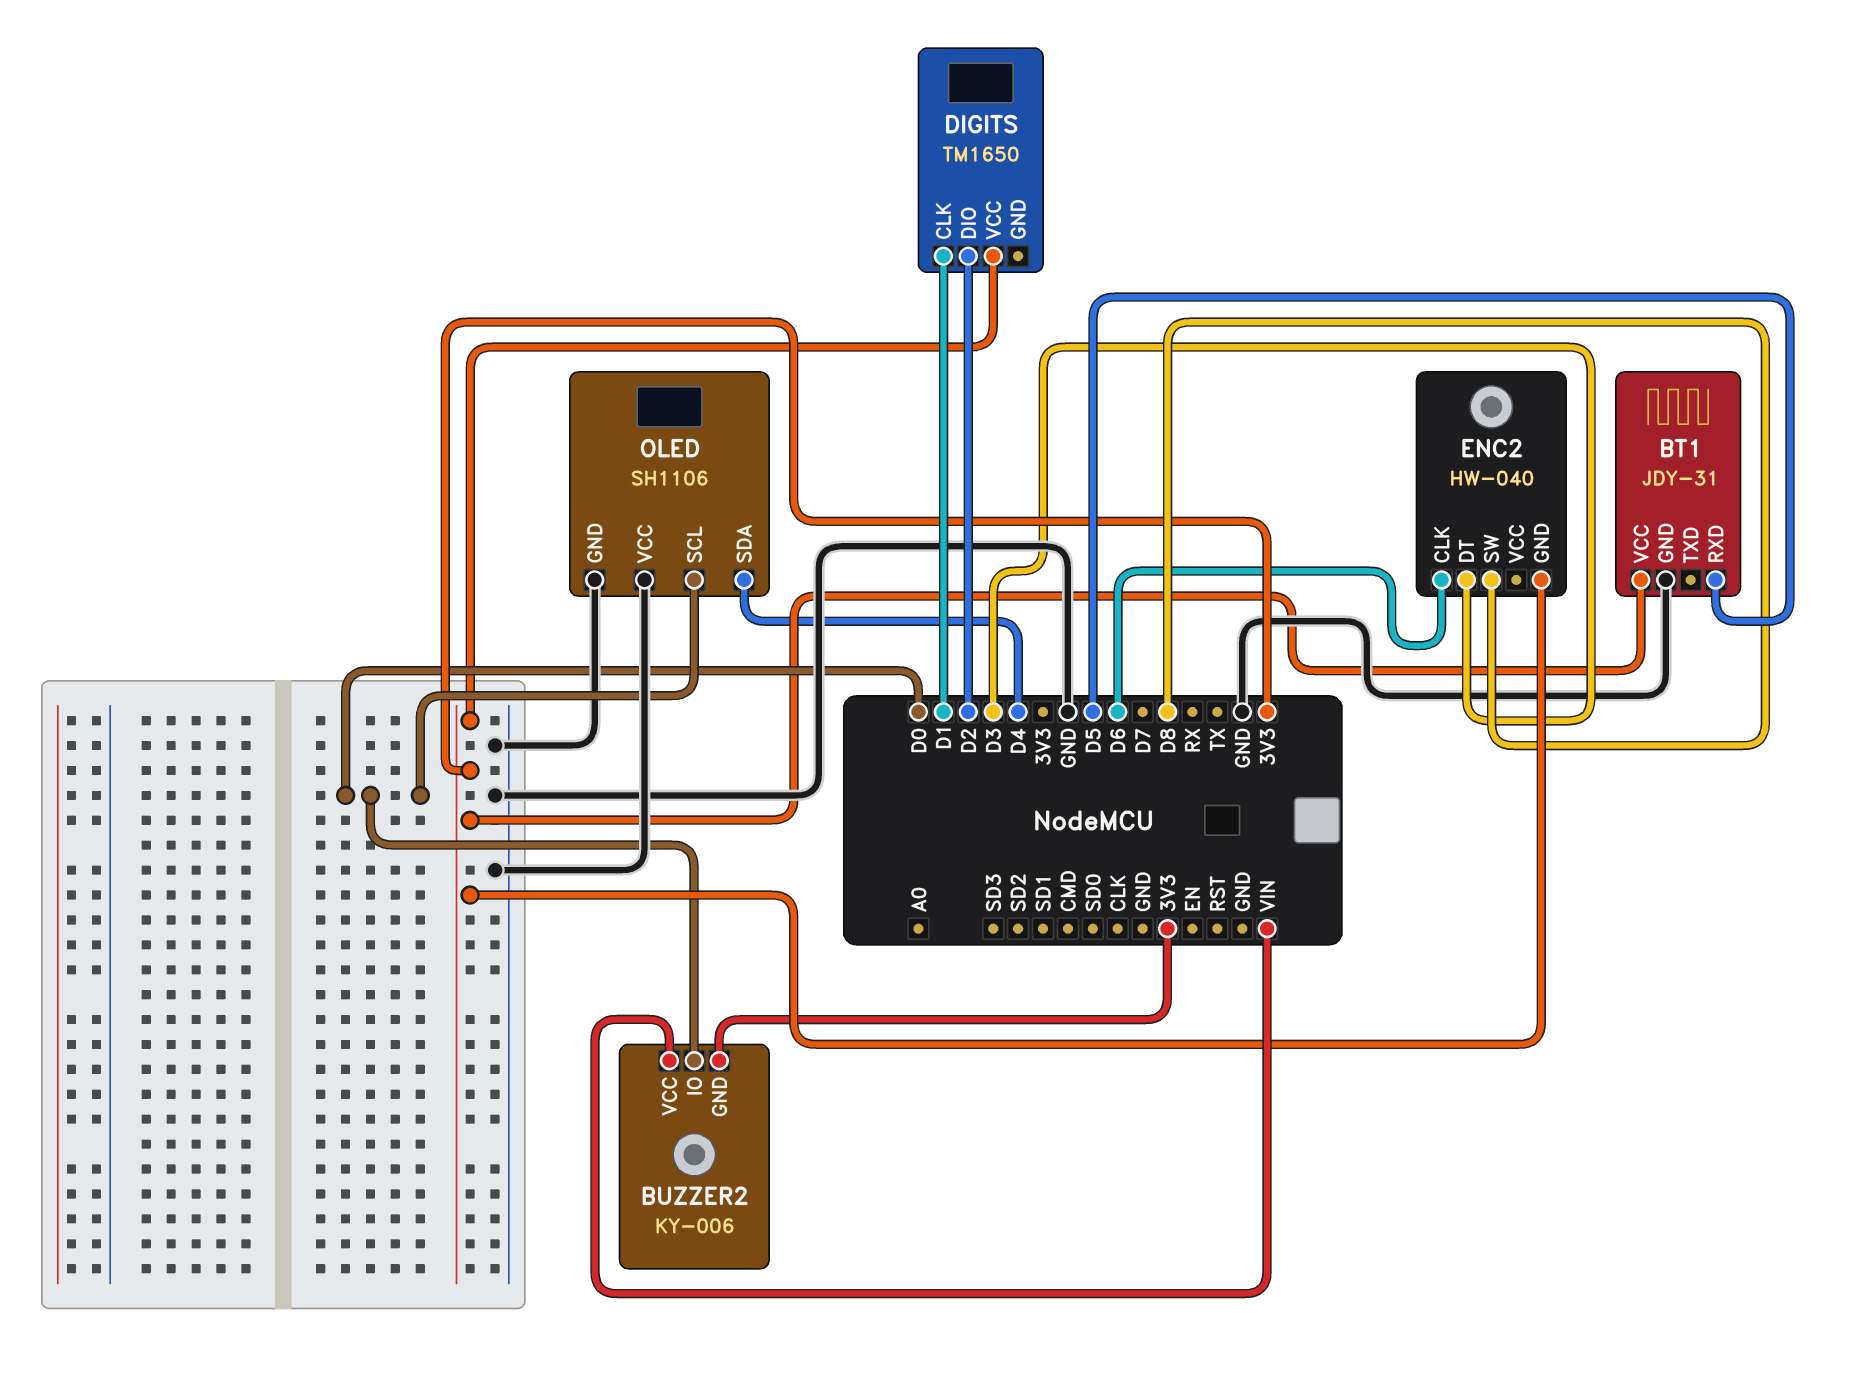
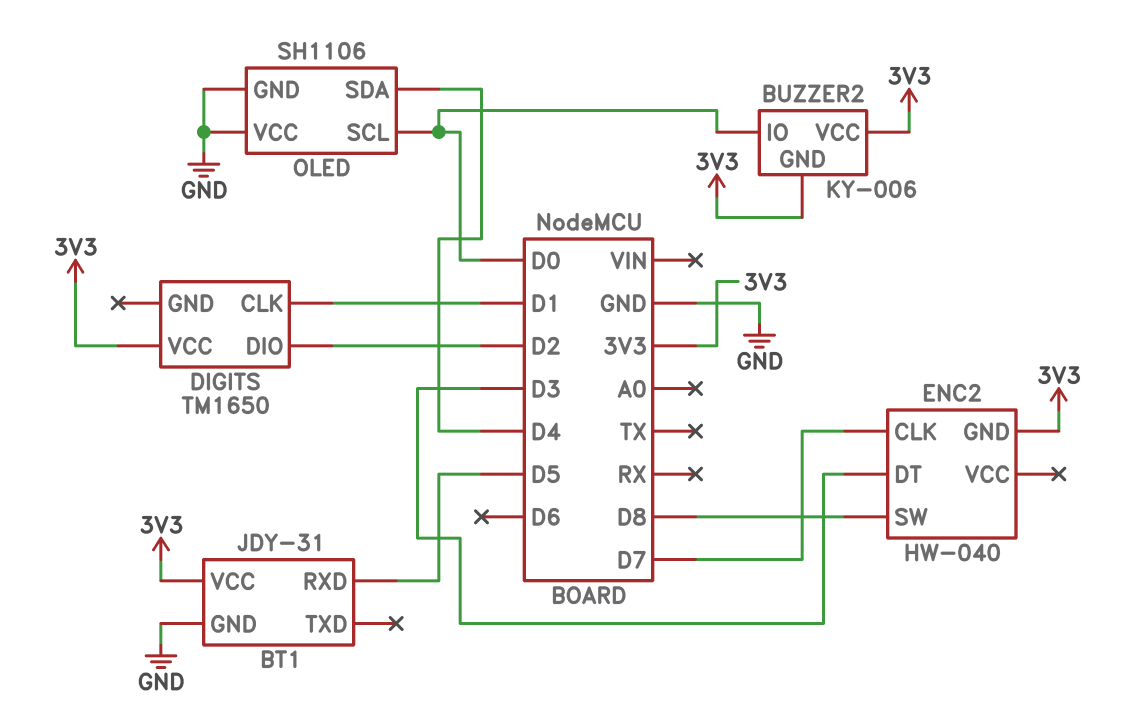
BUZZER2 pin VCC: VIN -> 3V3
ENC2 pin CLK: D6 -> D7

